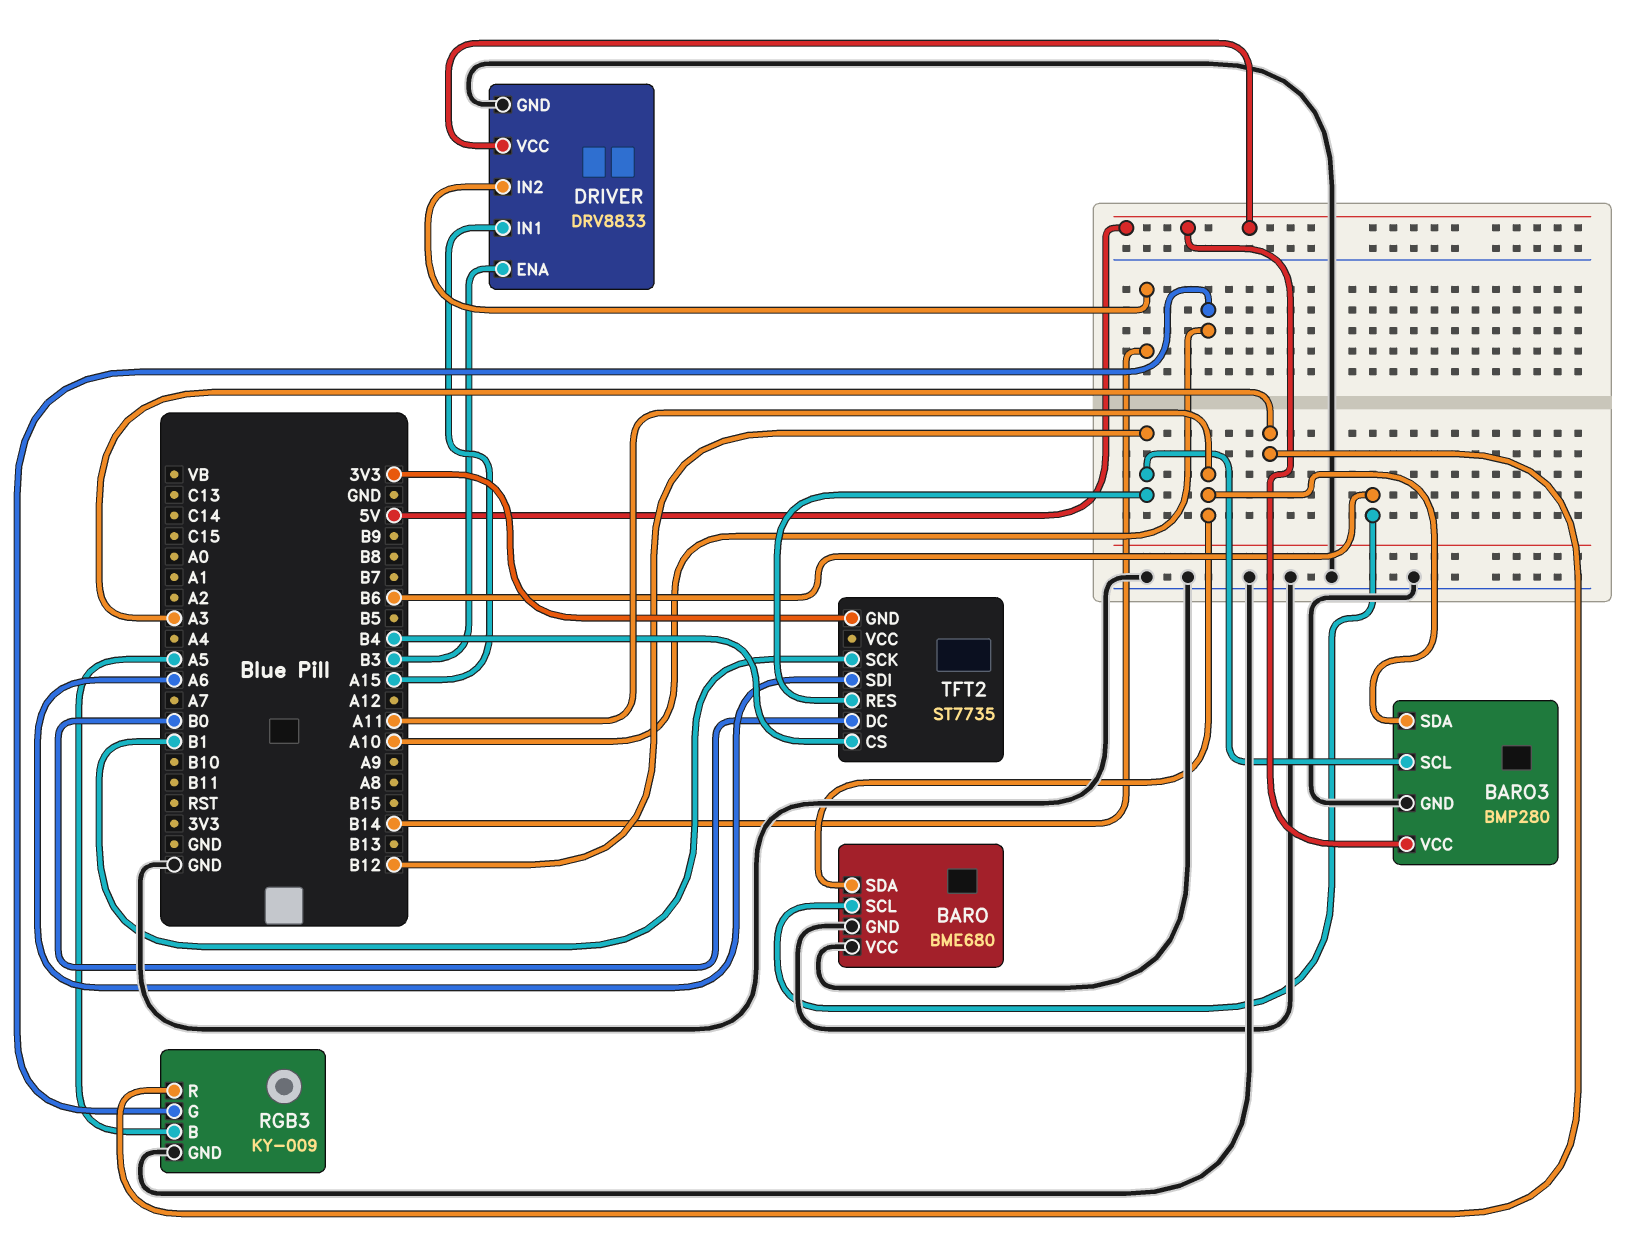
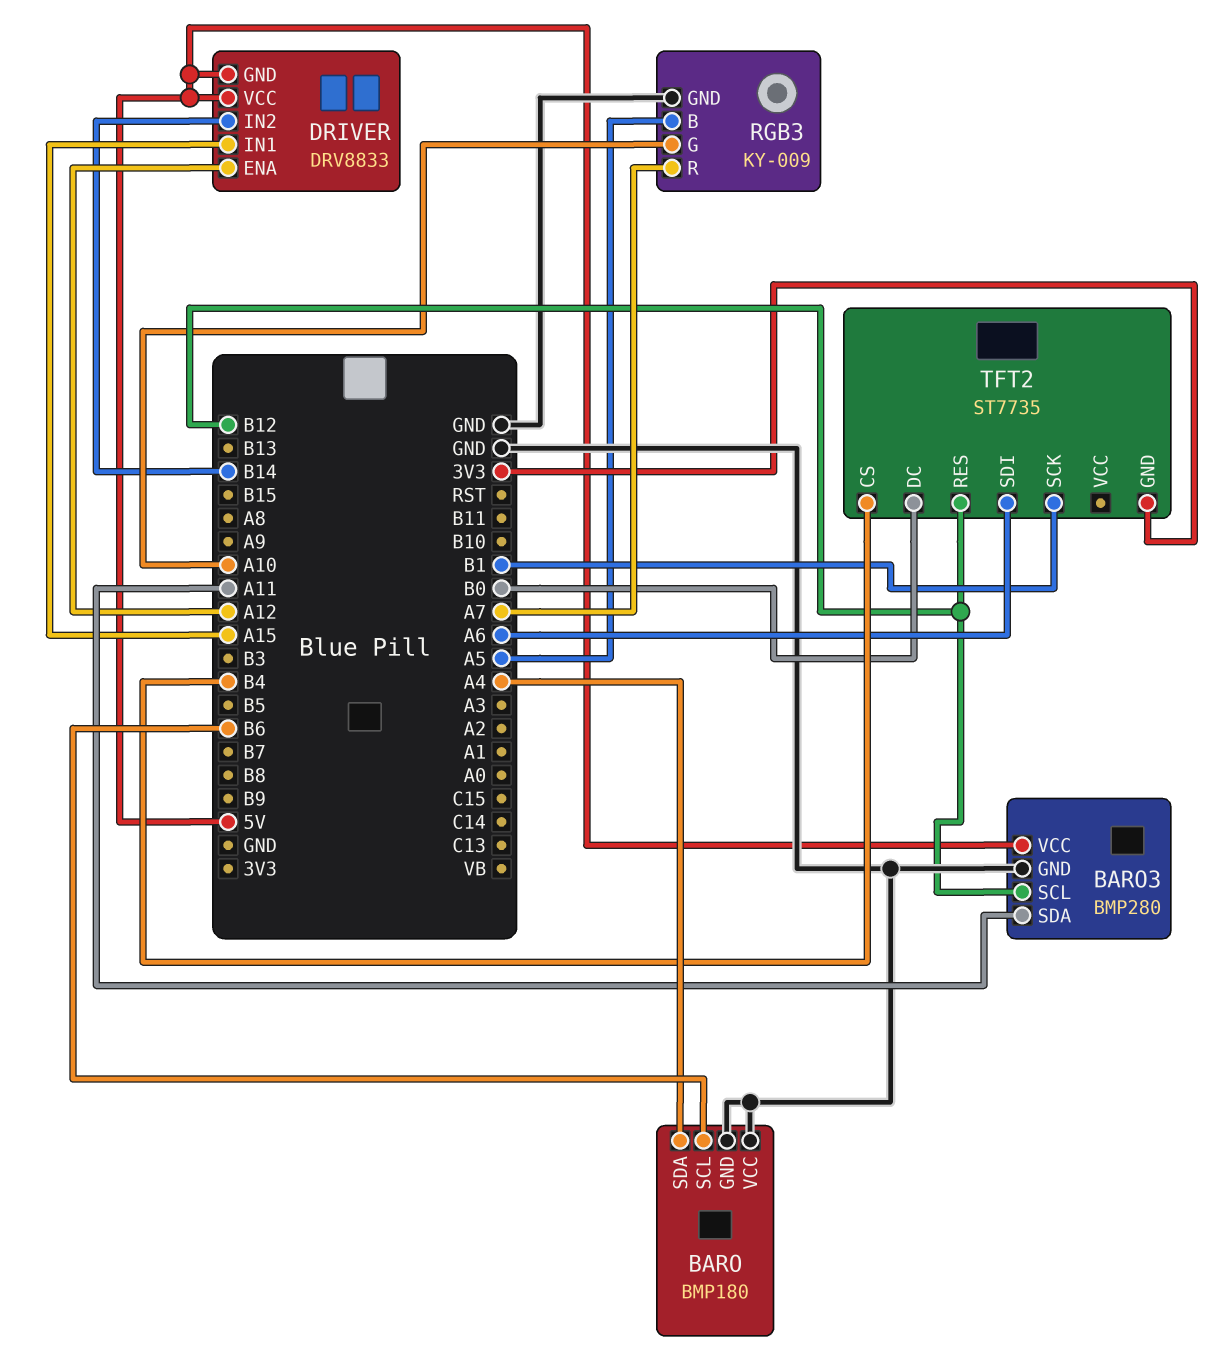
BARO: BME680 -> BMP180
BARO pin SDA: A11 -> A4
DRIVER pin ENA: B3 -> A12
DRIVER pin GND: GND -> 5V
RGB3 pin R: A3 -> A7

